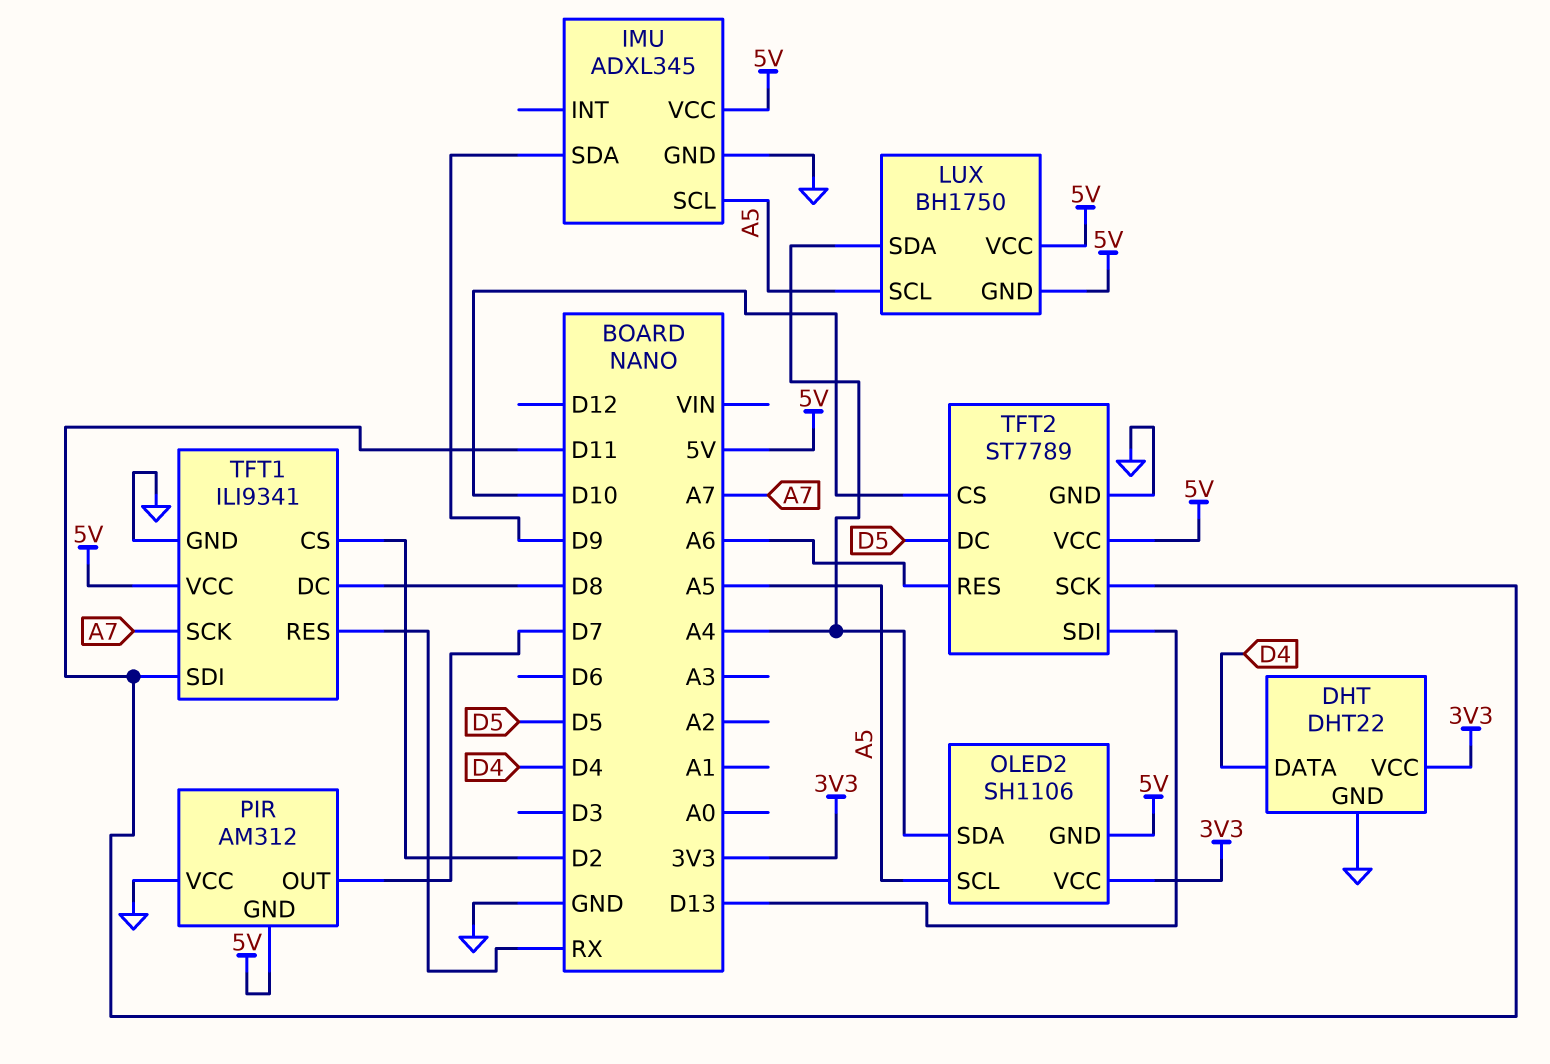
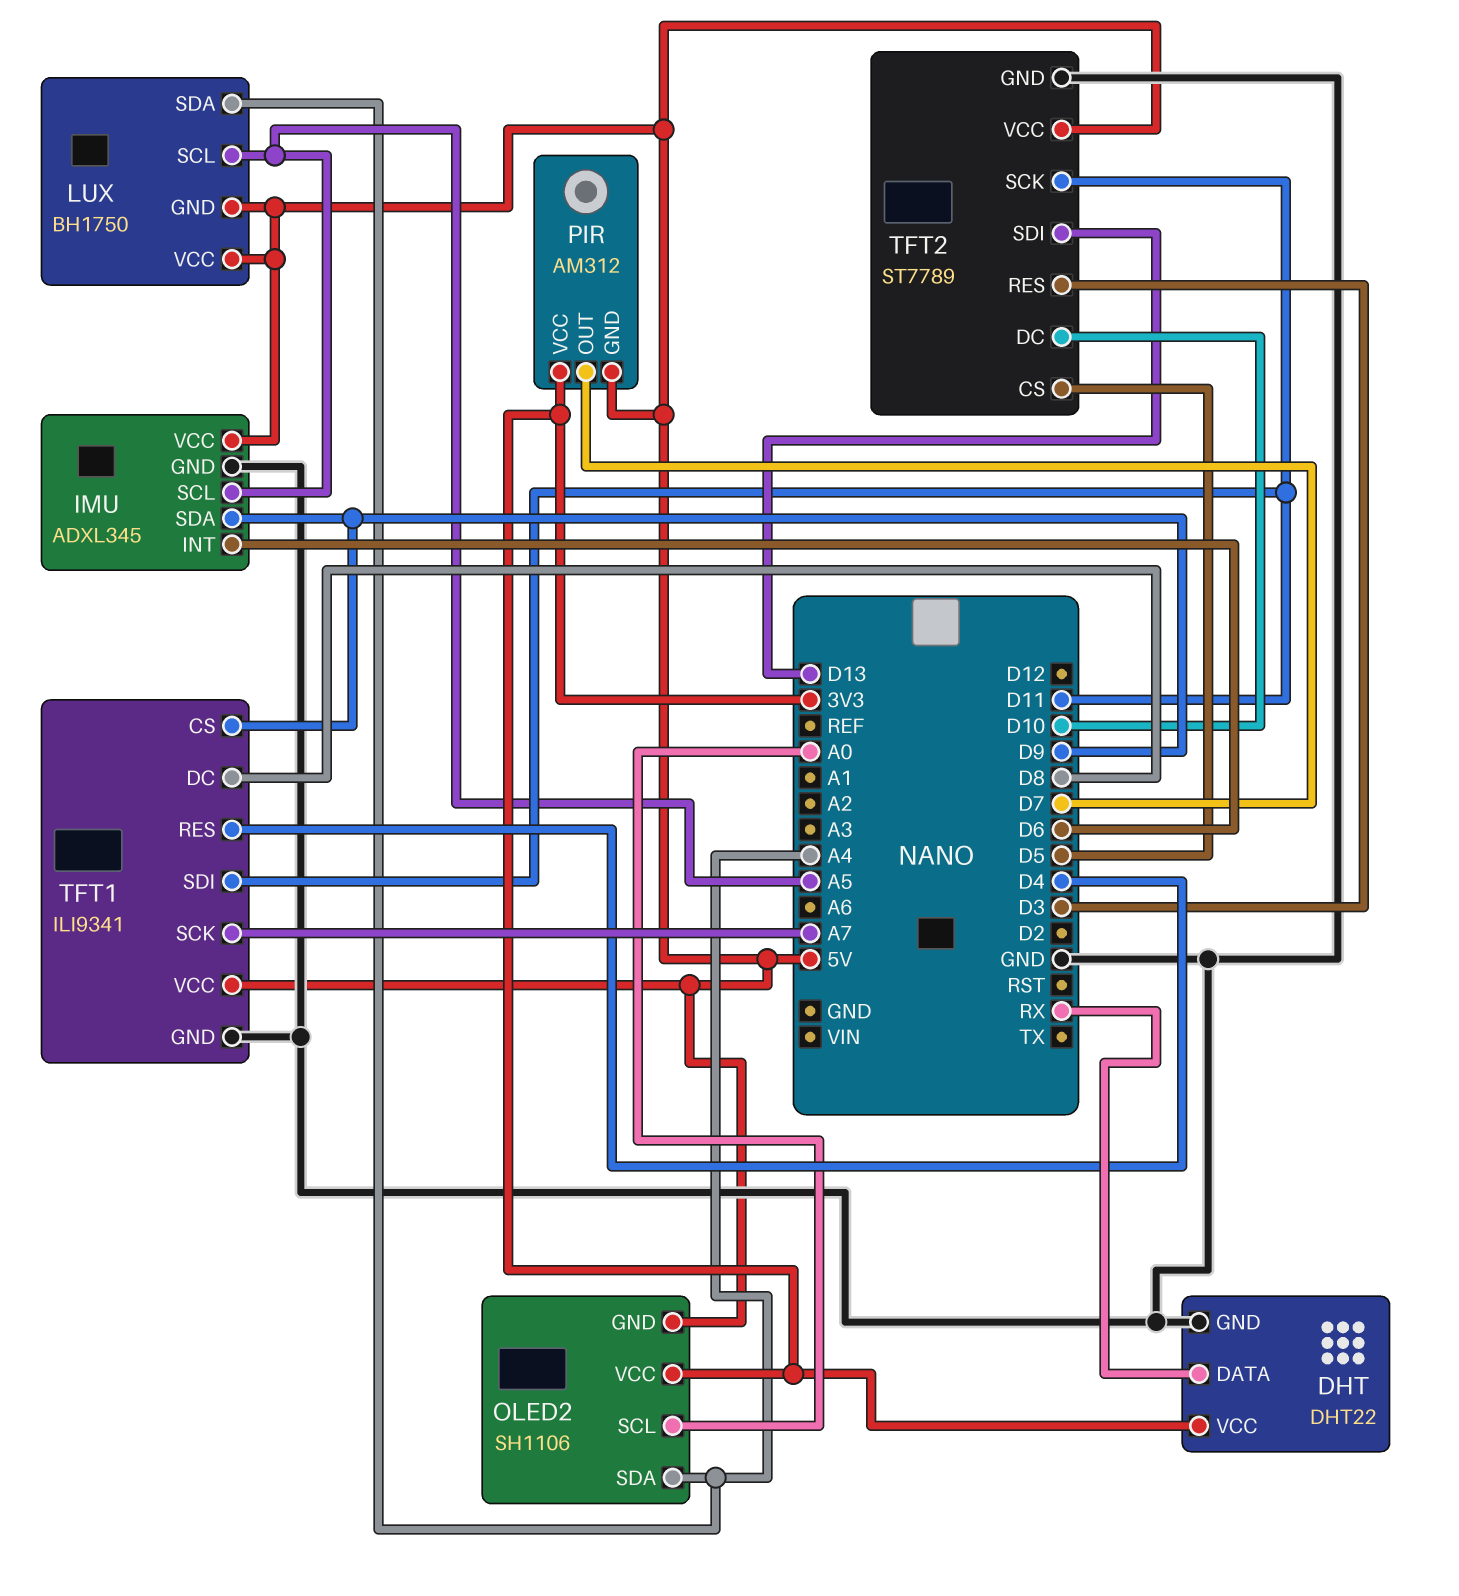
DHT pin DATA: D4 -> RX
IMU pin INT: none -> D6
OLED2 pin SCL: A5 -> A0
PIR pin VCC: GND -> 3V3
TFT1 pin CS: D2 -> D9
TFT1 pin RES: RX -> D4
TFT2 pin CS: D10 -> D5
TFT2 pin DC: D5 -> D10
TFT2 pin RES: A6 -> D3

